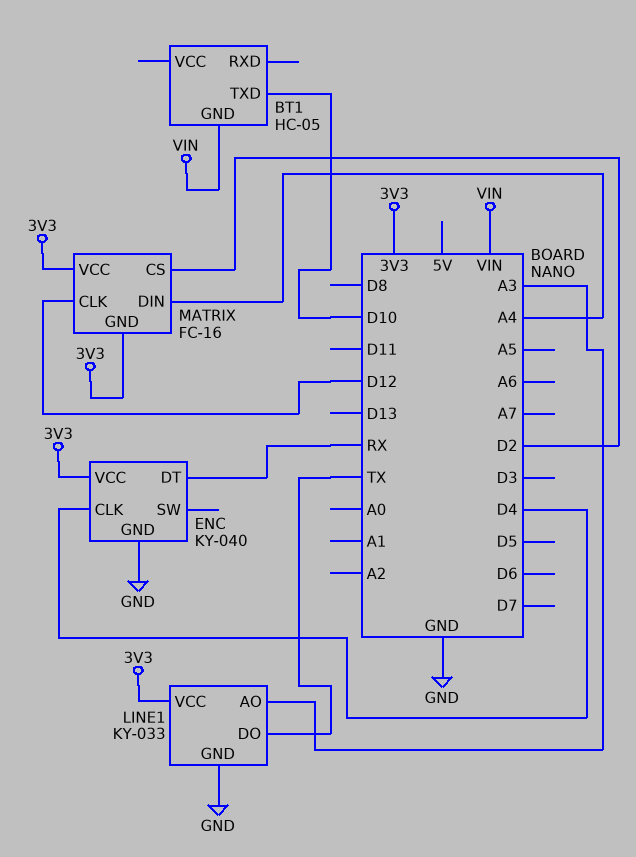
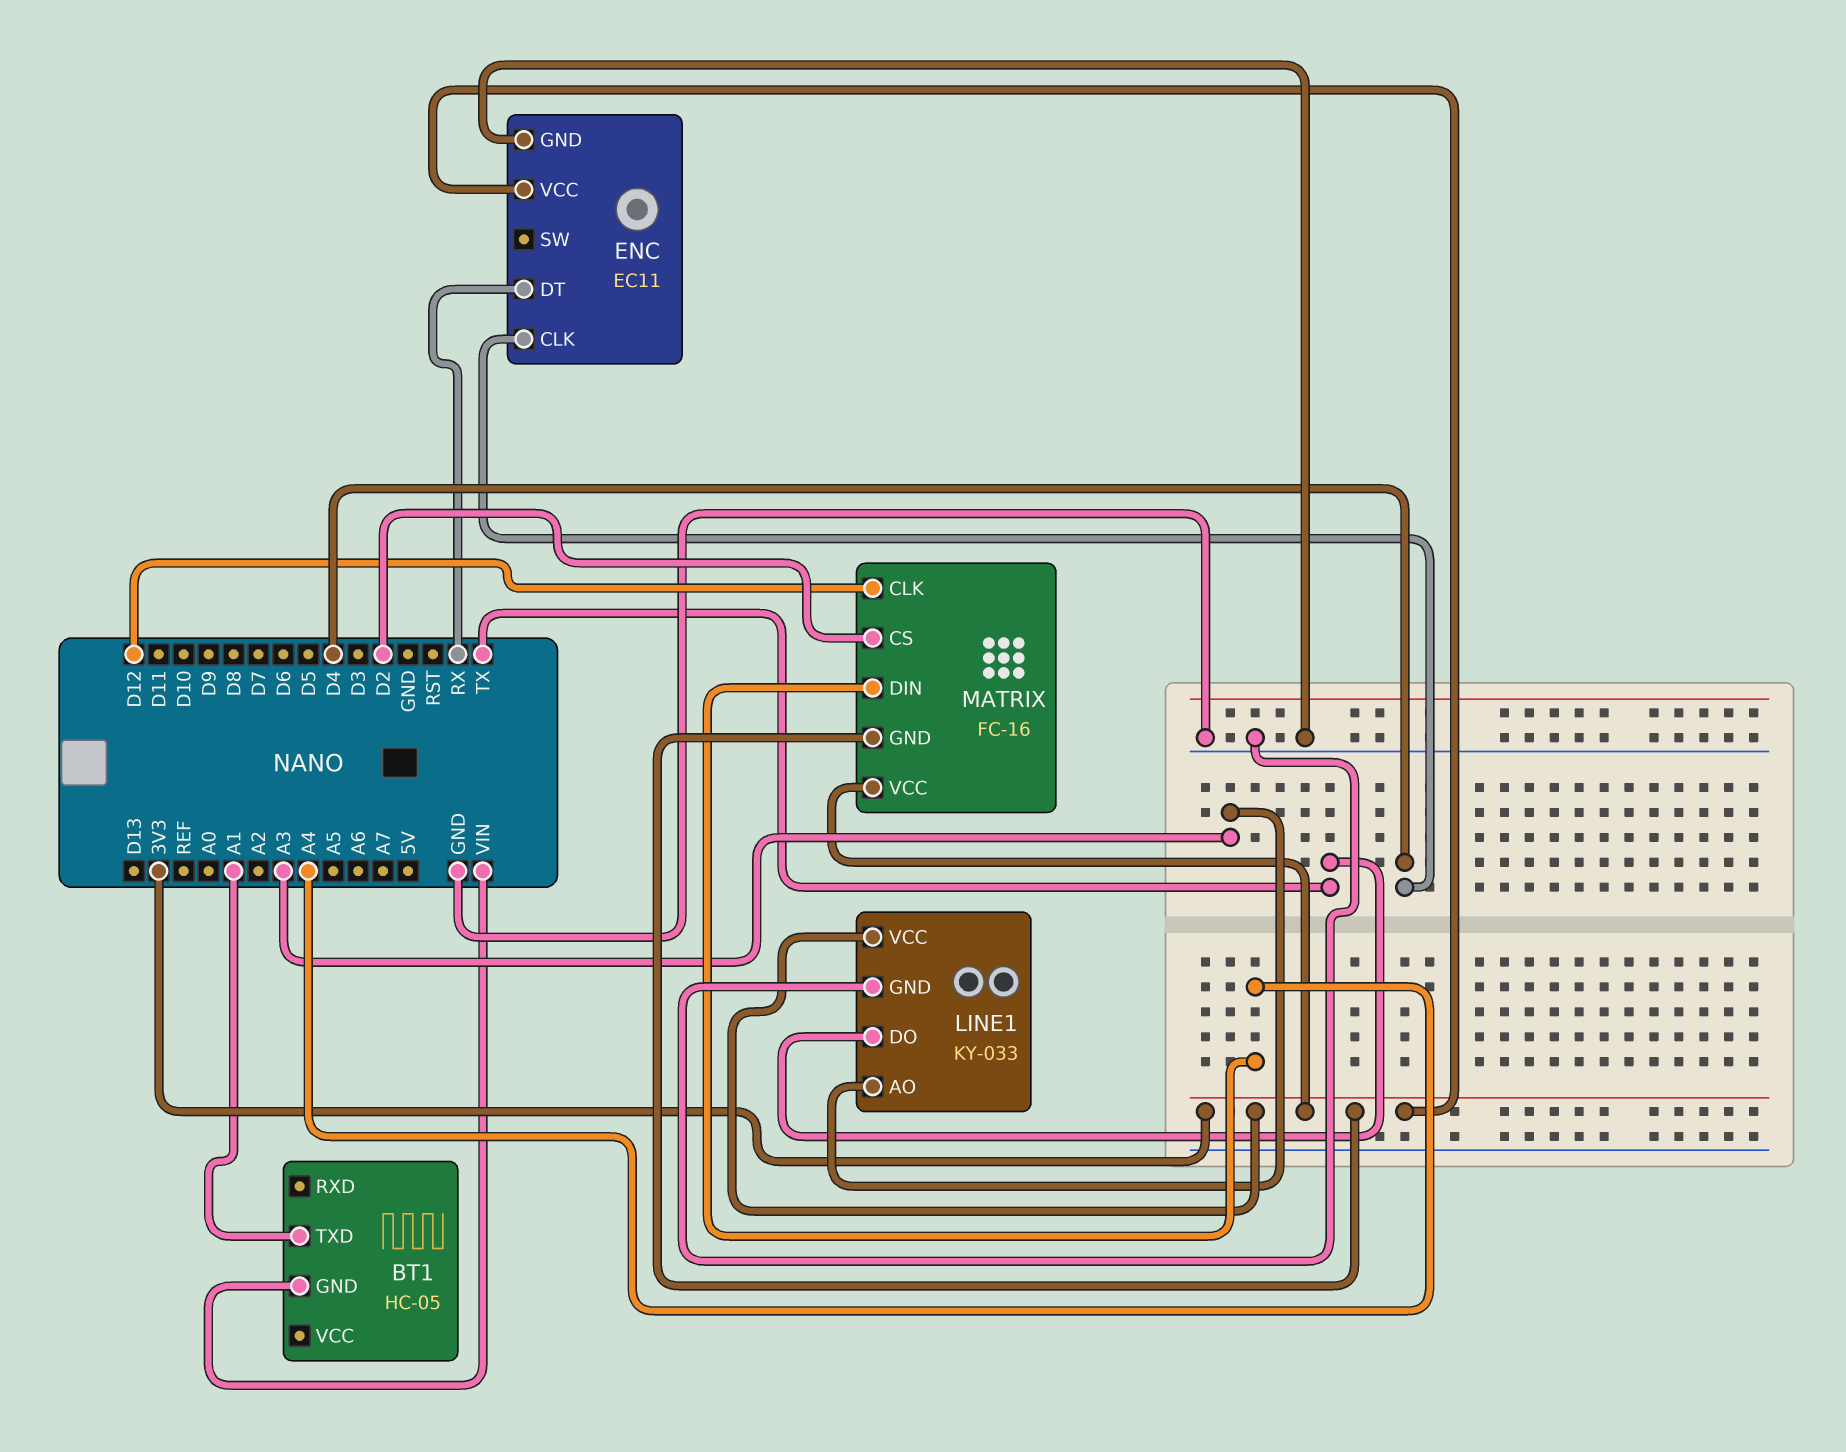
BT1 pin TXD: D10 -> A1
ENC: KY-040 -> EC11

